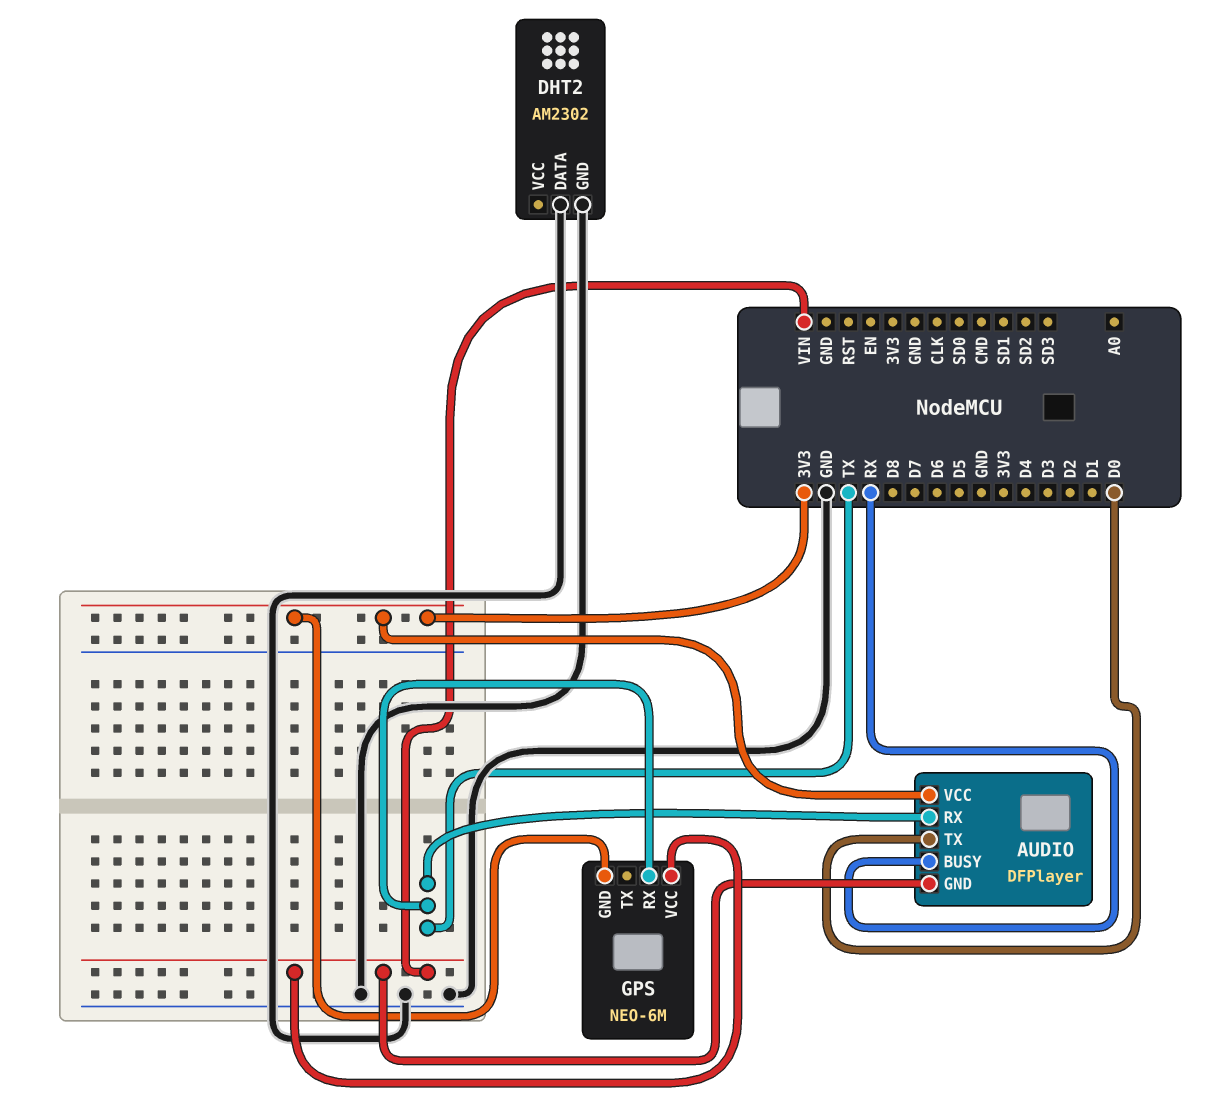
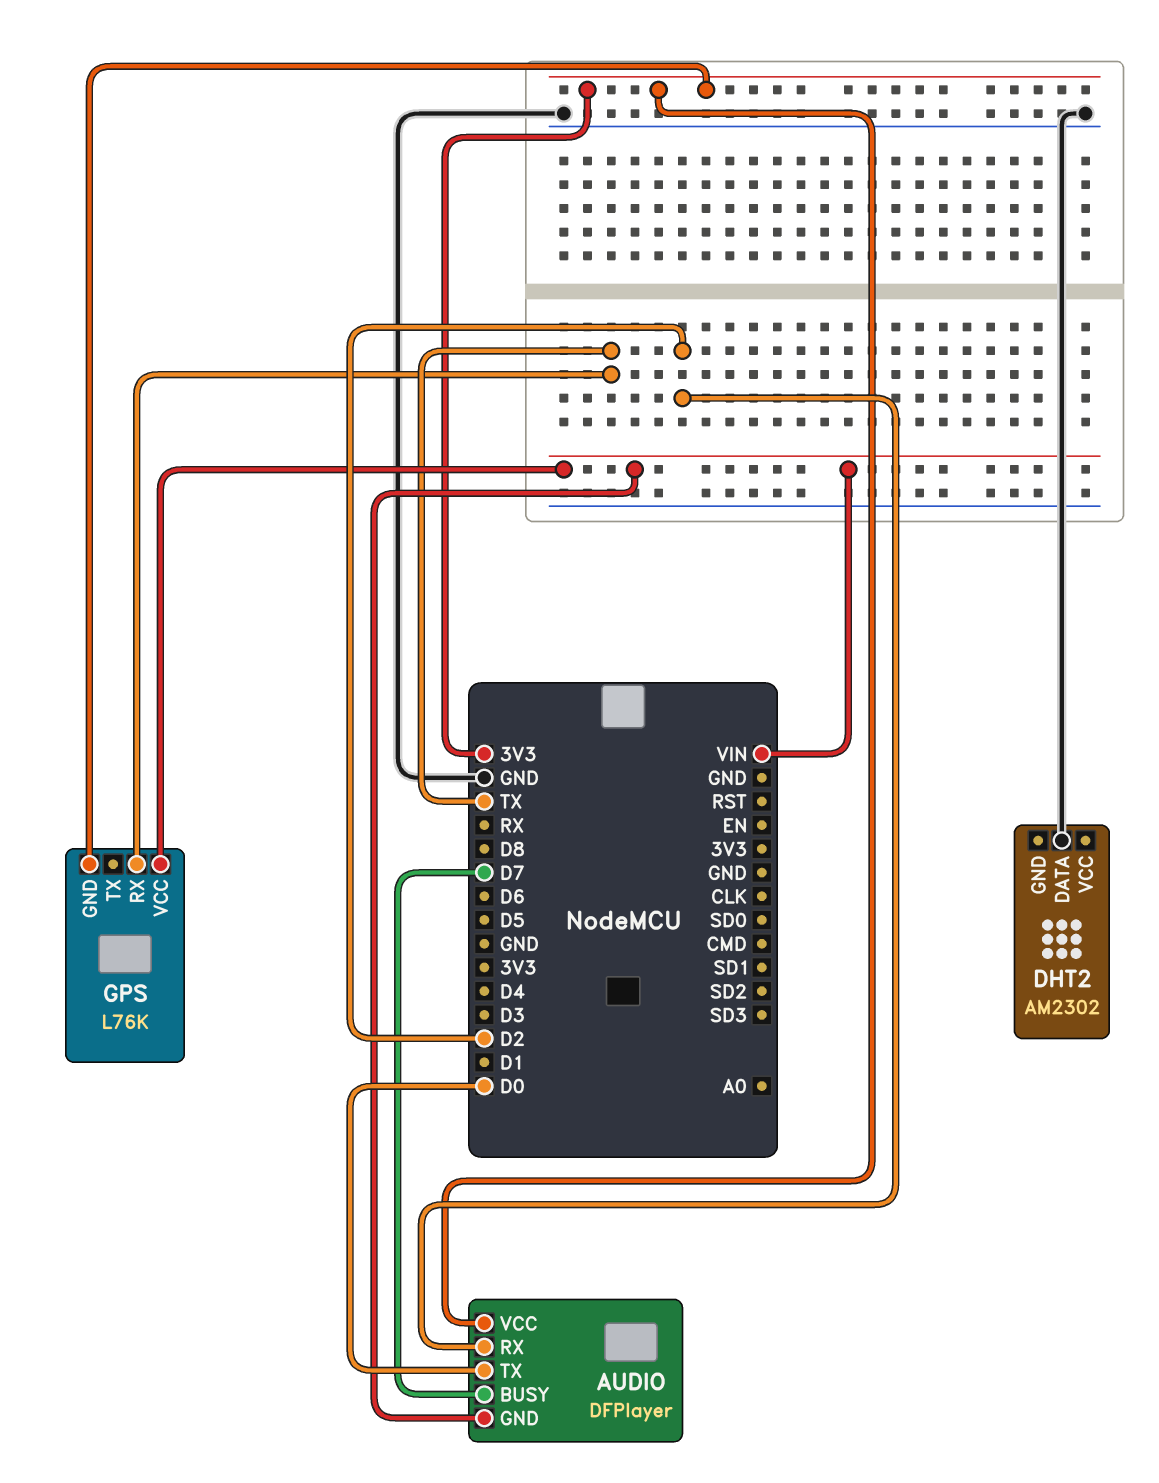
AUDIO pin BUSY: RX -> D7
AUDIO pin RX: TX -> D2
DHT2 pin GND: GND -> none
GPS: NEO-6M -> L76K

